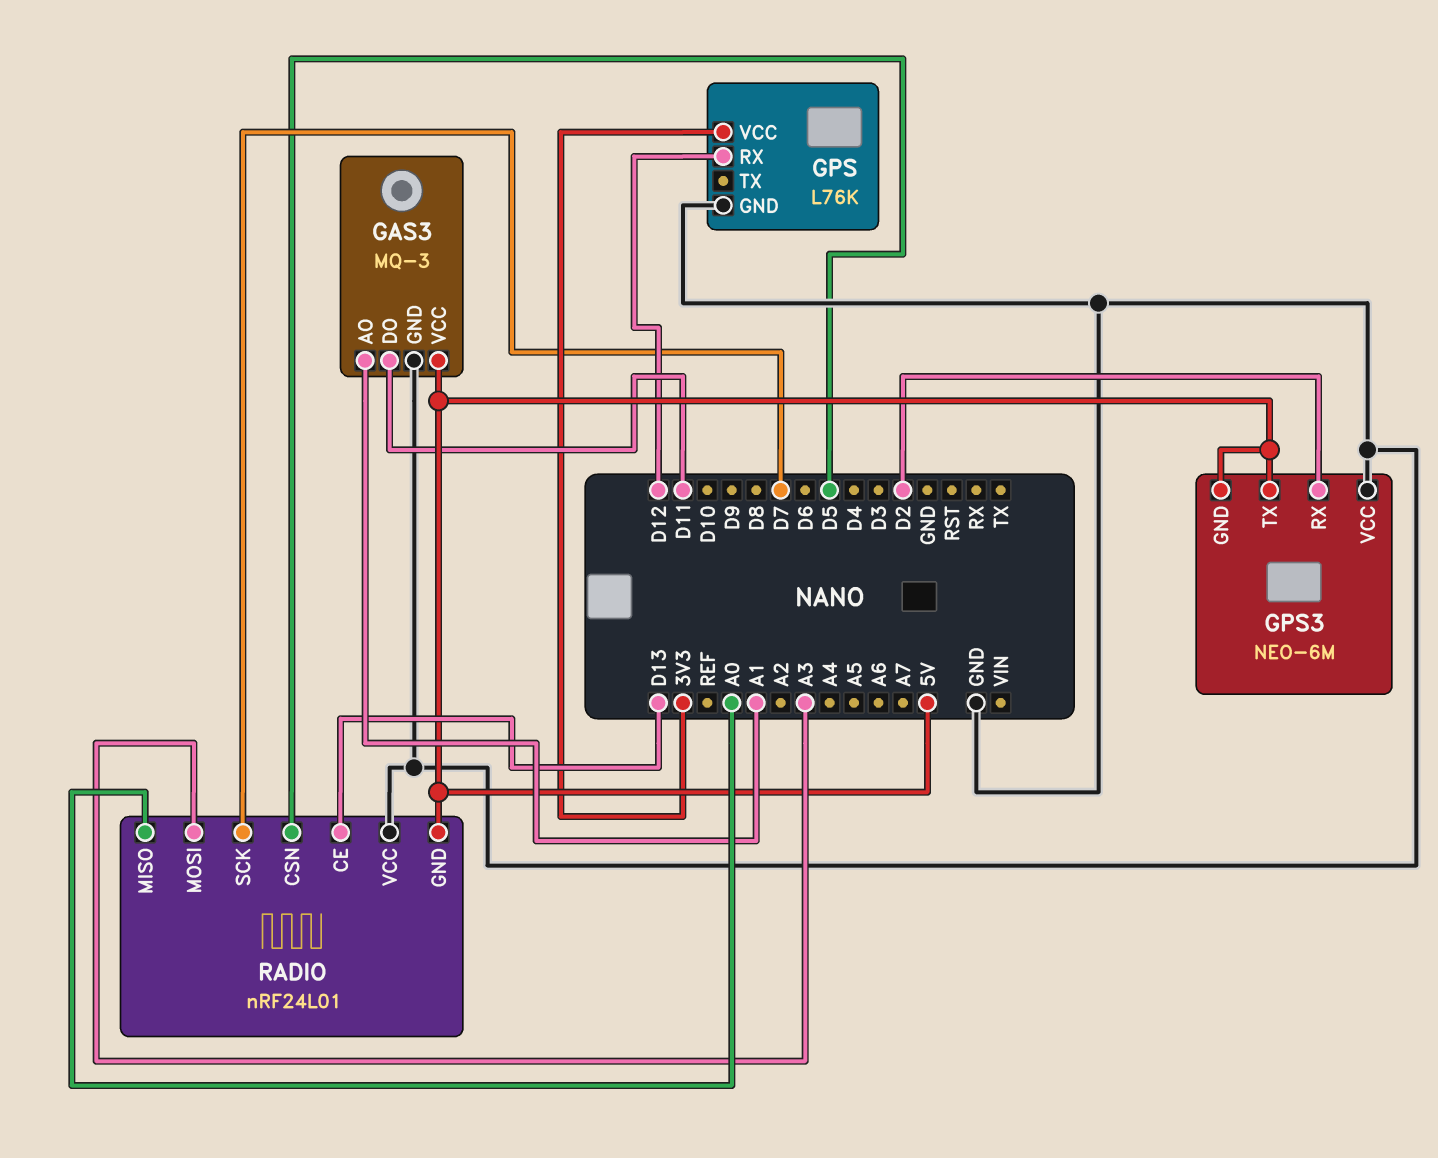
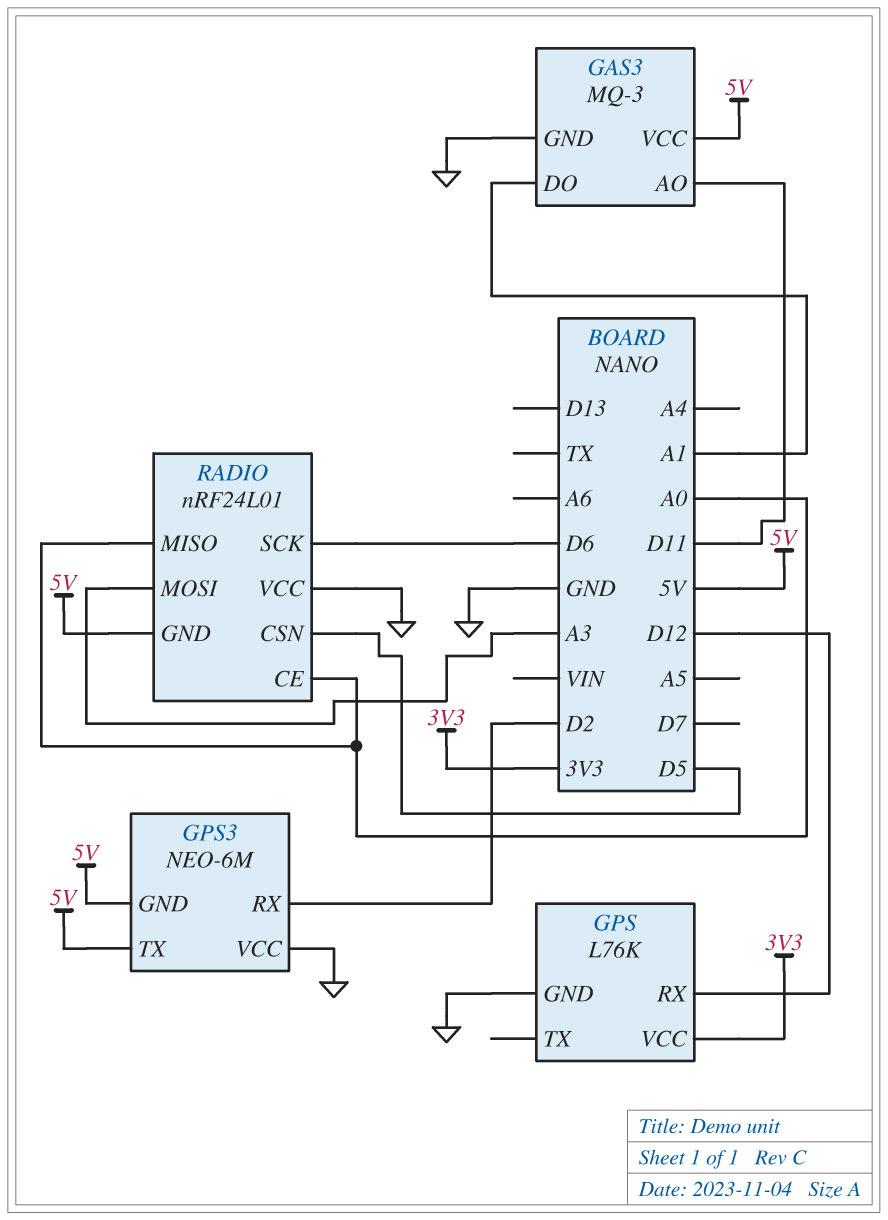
GAS3 pin AO: A1 -> D11
GAS3 pin DO: D11 -> A1
RADIO pin CE: D13 -> A0
RADIO pin SCK: D7 -> D6

